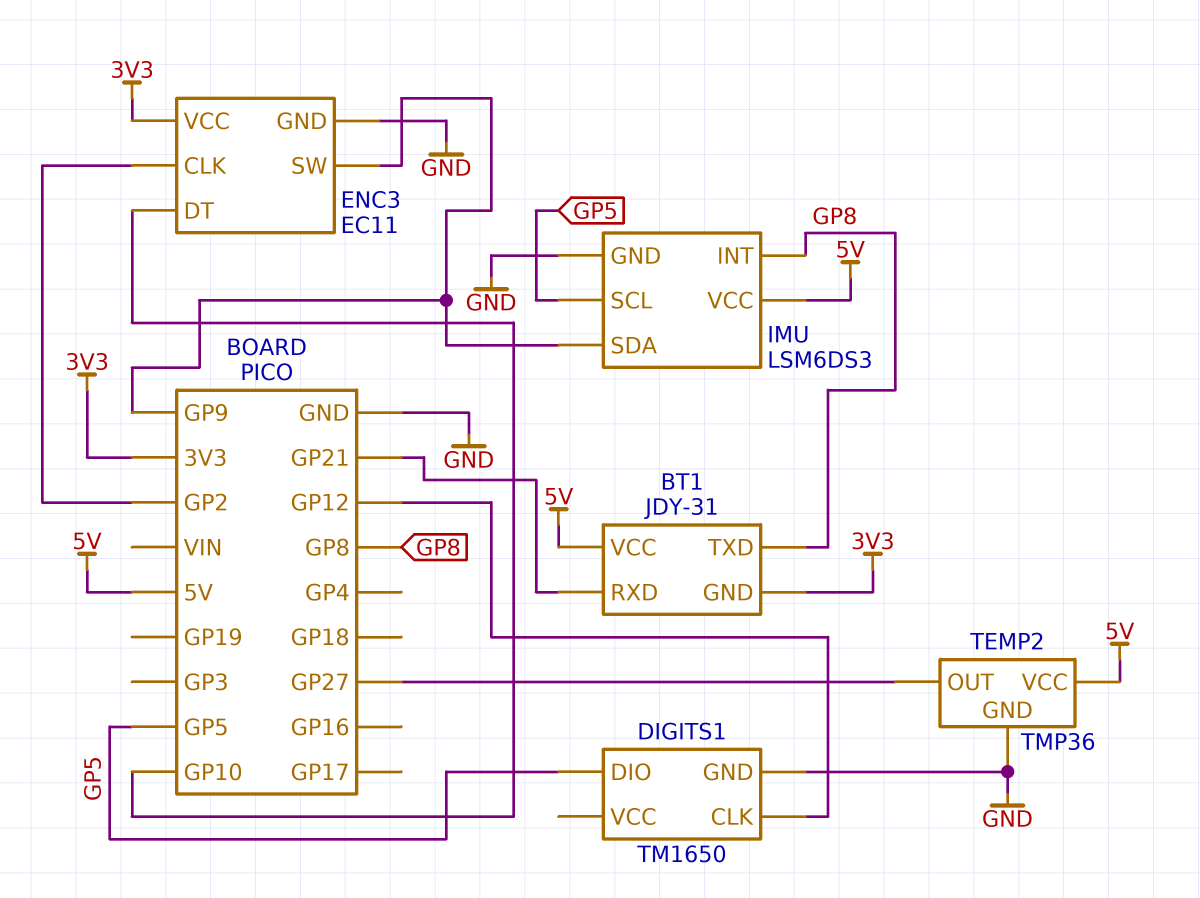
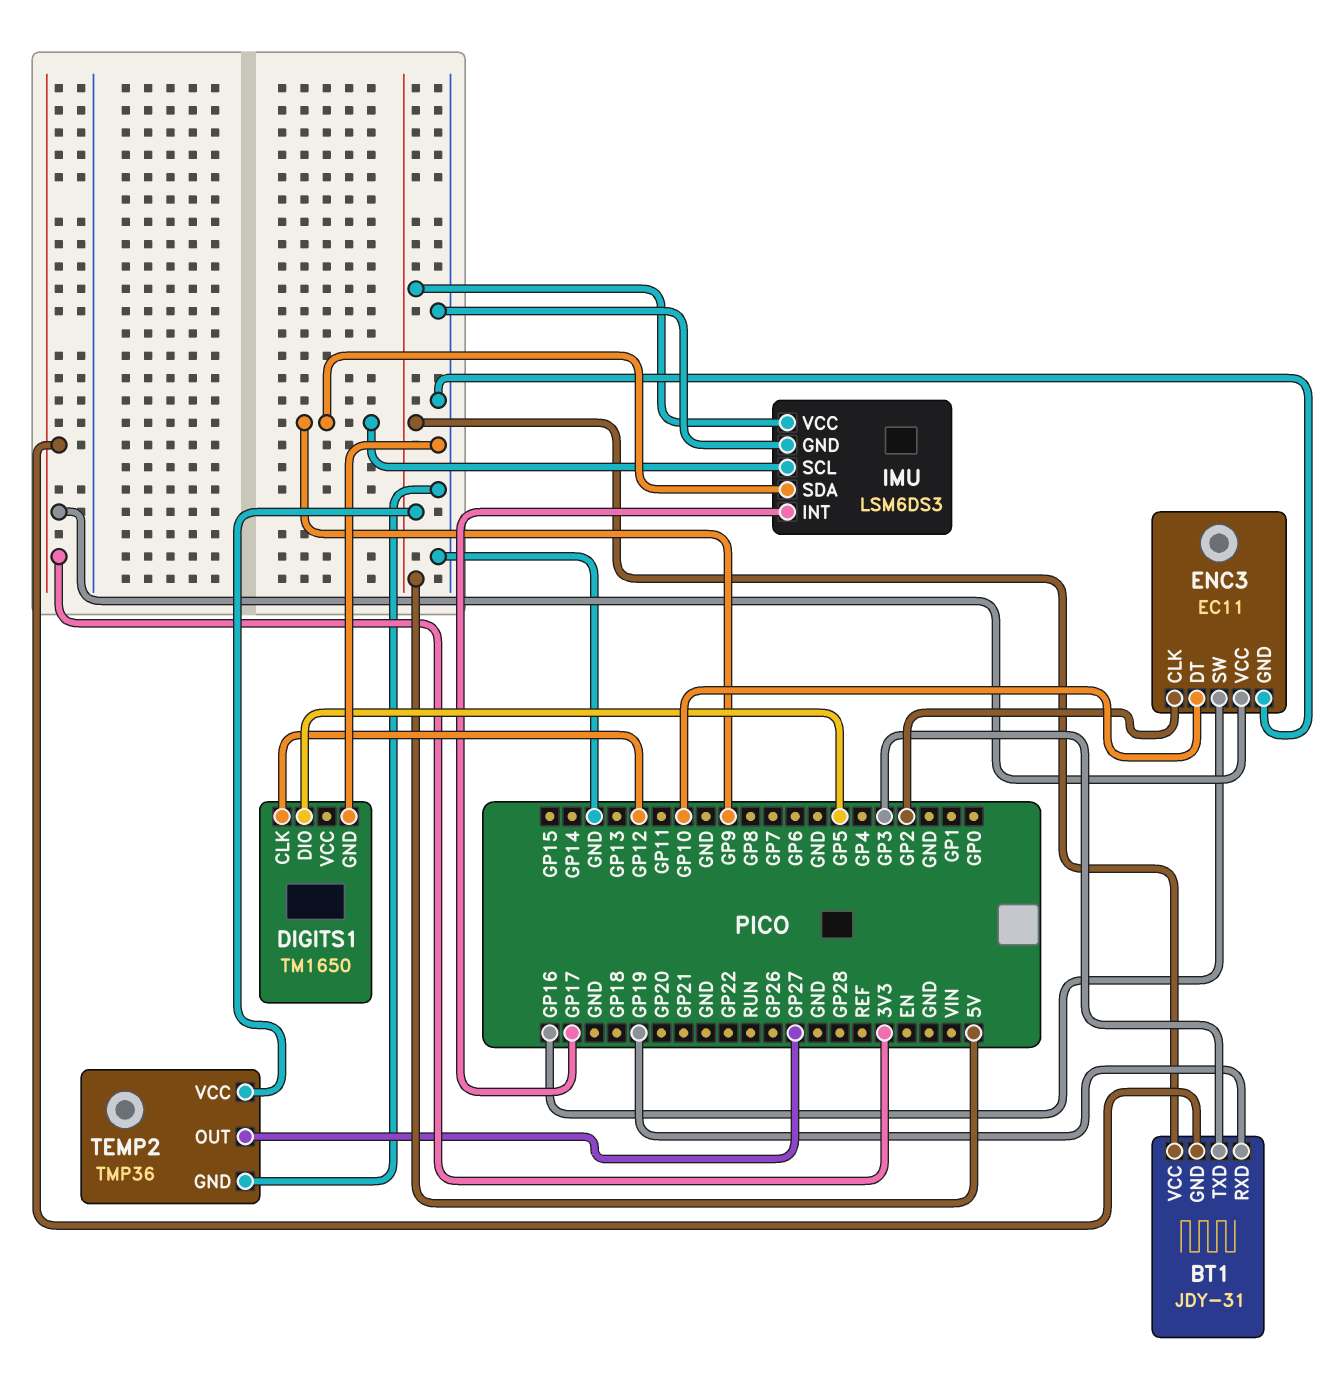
BT1 pin RXD: GP21 -> GP19
BT1 pin TXD: GP8 -> GP3
ENC3 pin SW: GP9 -> GP16
IMU pin INT: GP8 -> GP17
IMU pin SCL: GP5 -> GP9

